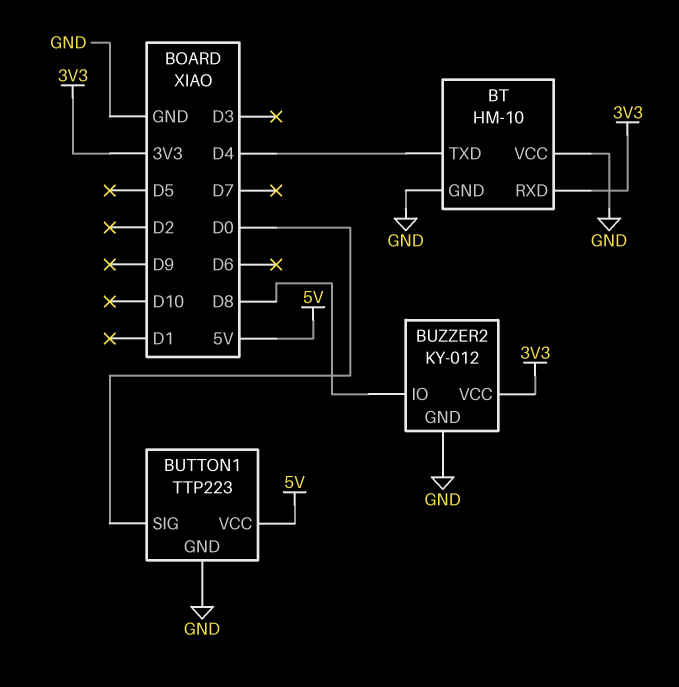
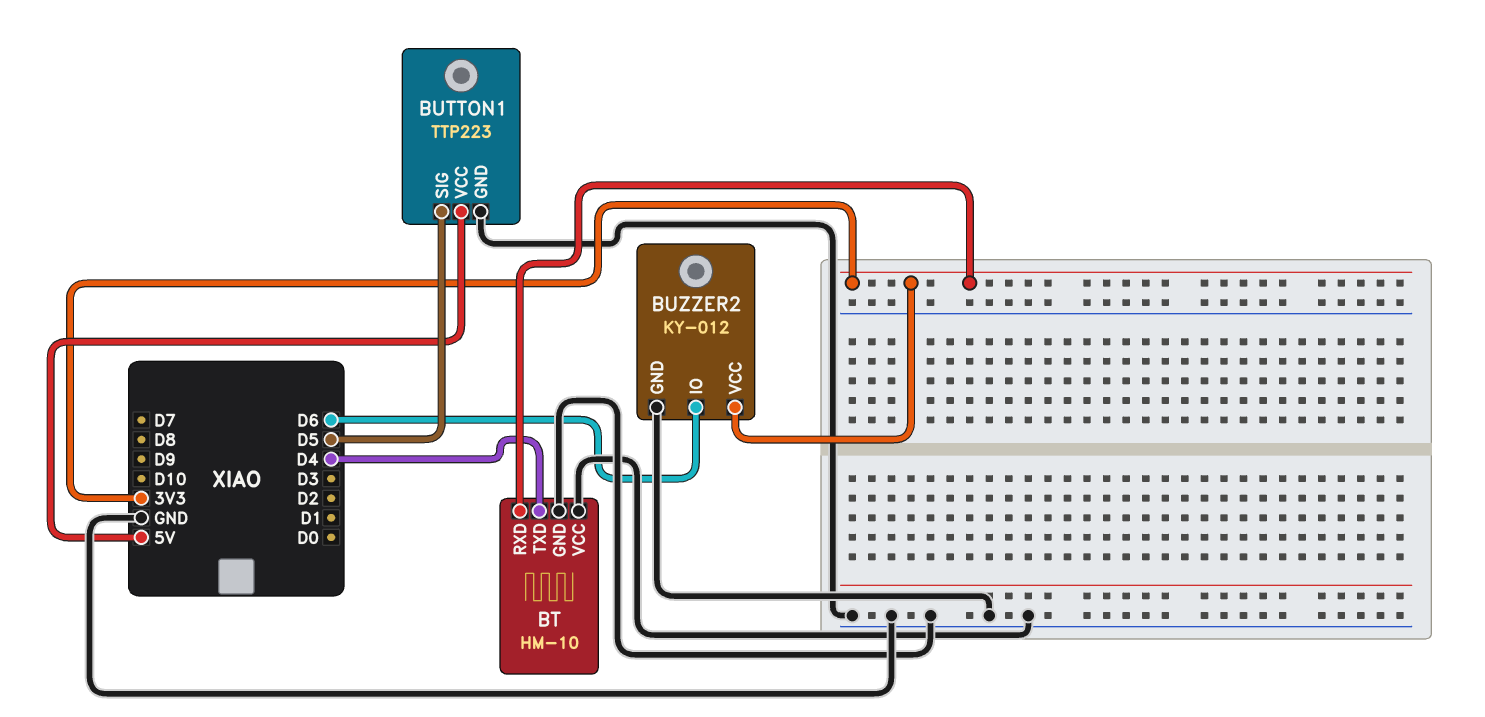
BUTTON1 pin SIG: D0 -> D5
BUZZER2 pin IO: D8 -> D6

